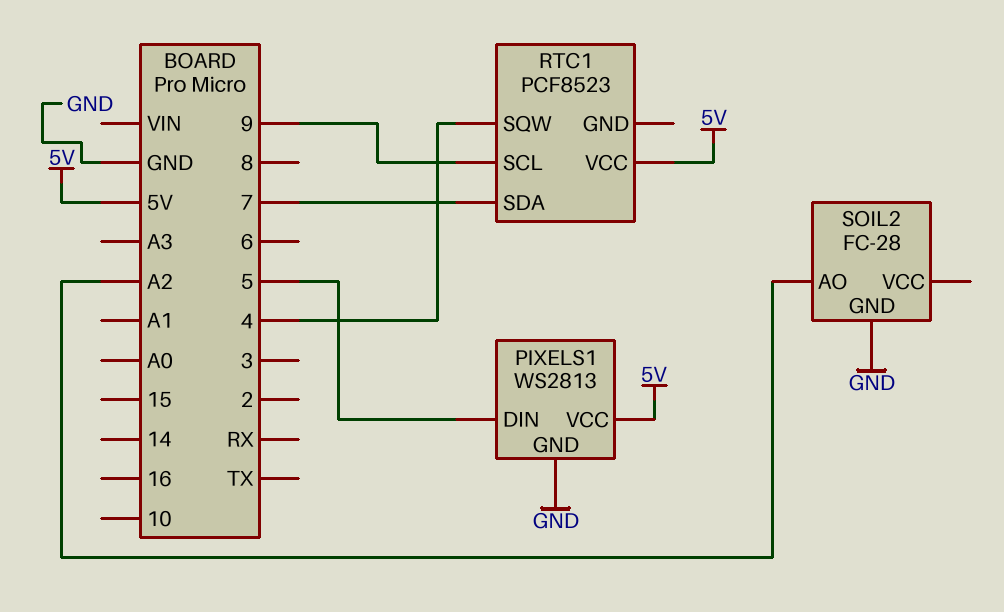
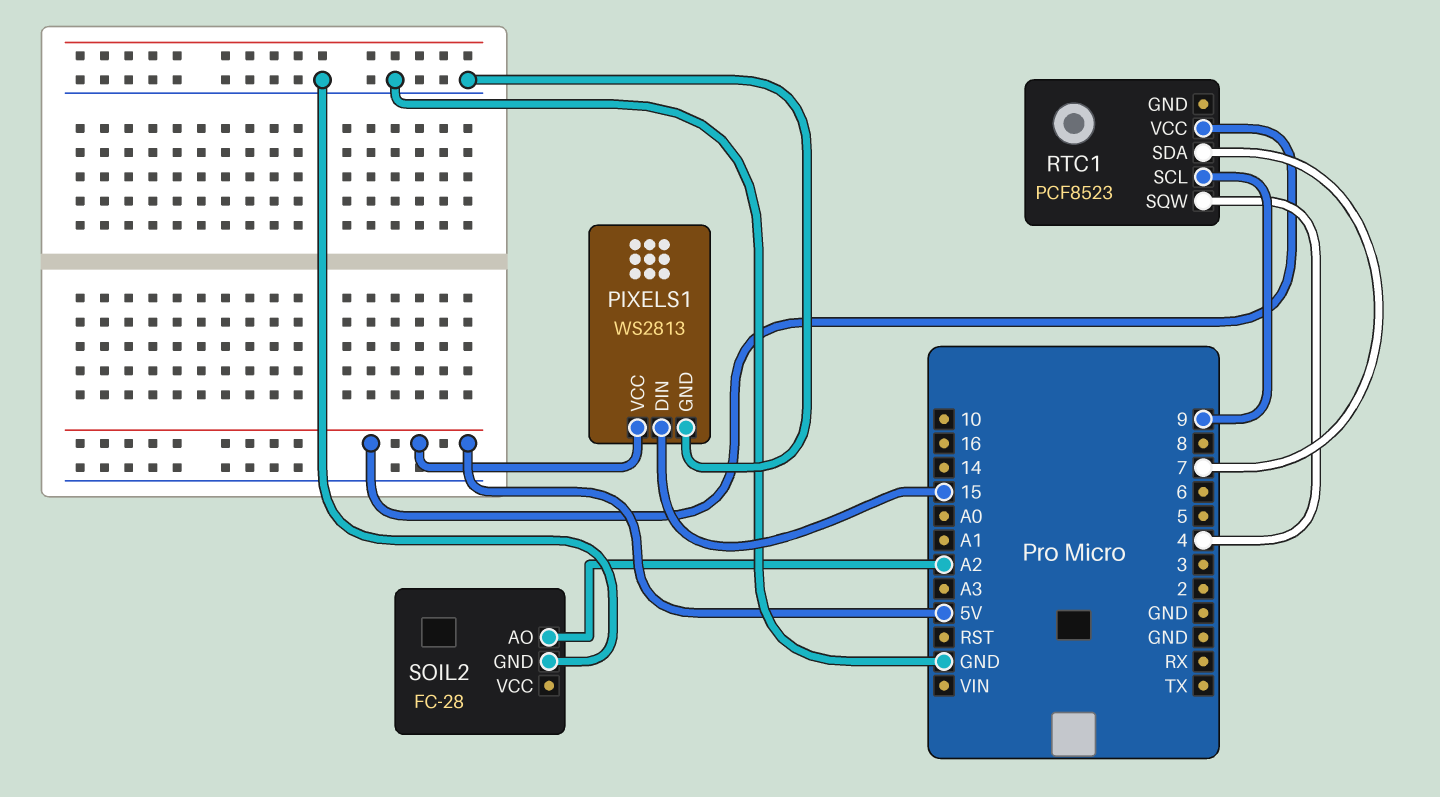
PIXELS1 pin DIN: 5 -> 15

